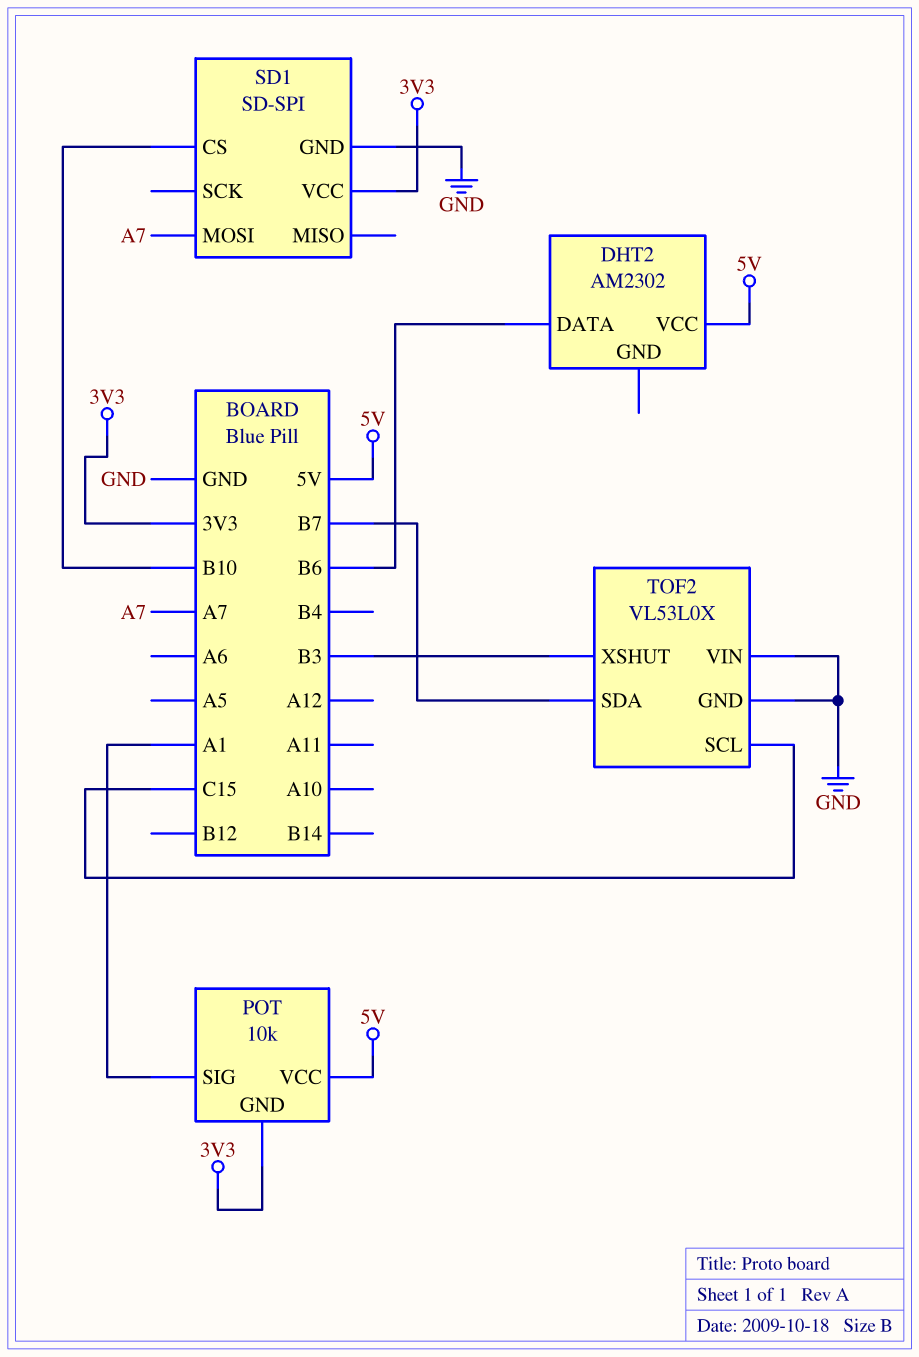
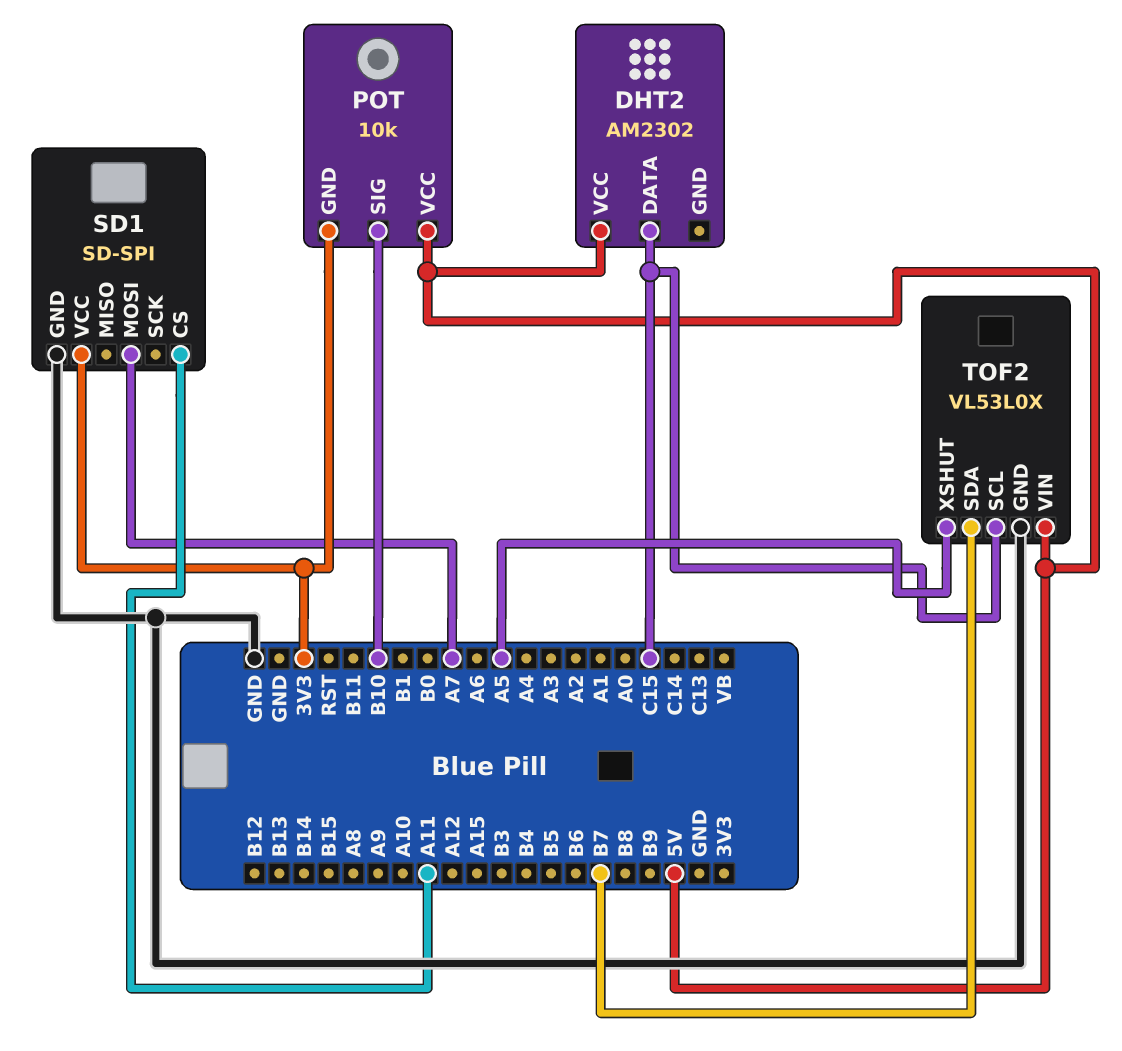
DHT2 pin DATA: B6 -> C15
POT pin SIG: A1 -> B10
SD1 pin CS: B10 -> A11
TOF2 pin VIN: GND -> 5V
TOF2 pin XSHUT: B3 -> A5

